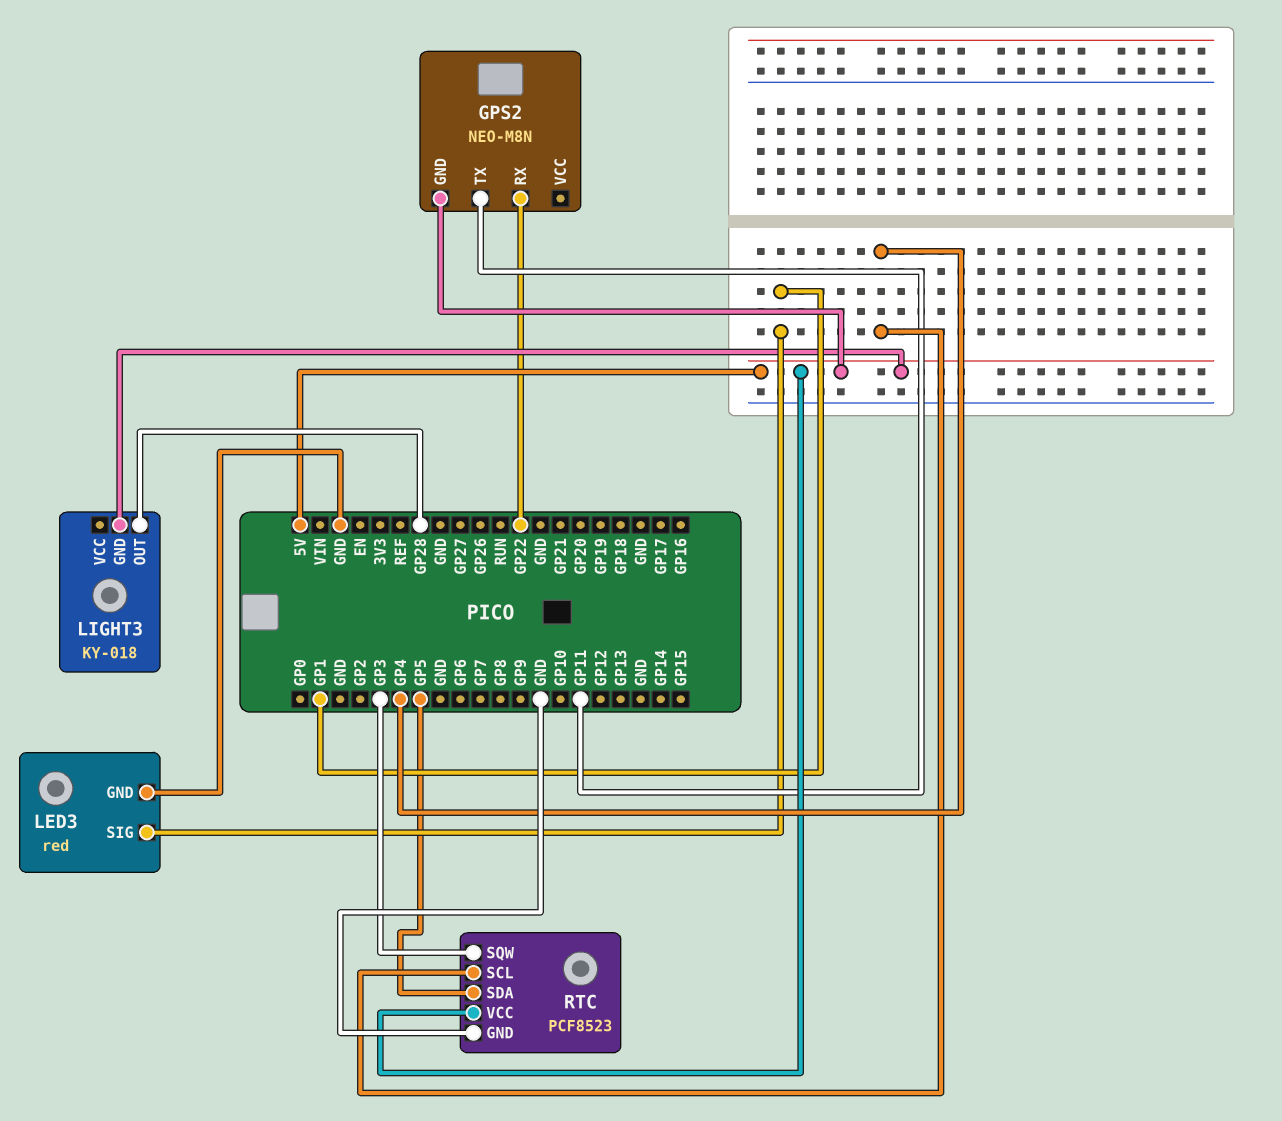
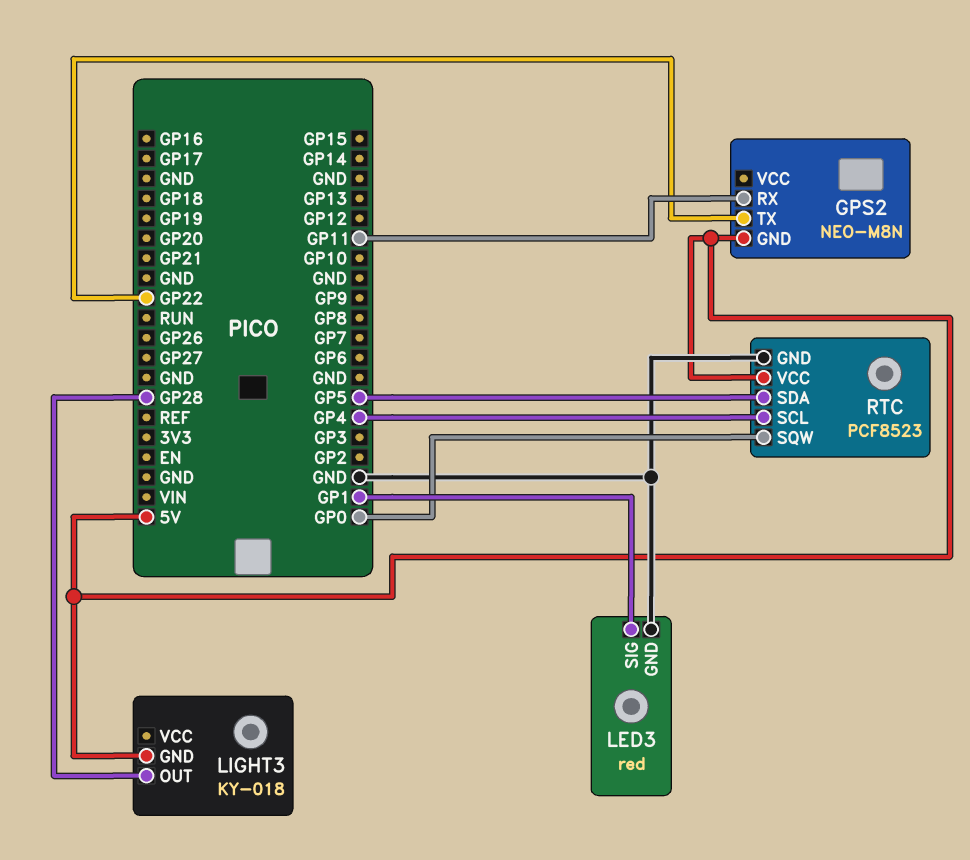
GPS2 pin RX: GP22 -> GP11
GPS2 pin TX: GP11 -> GP22
RTC pin SQW: GP3 -> GP0

